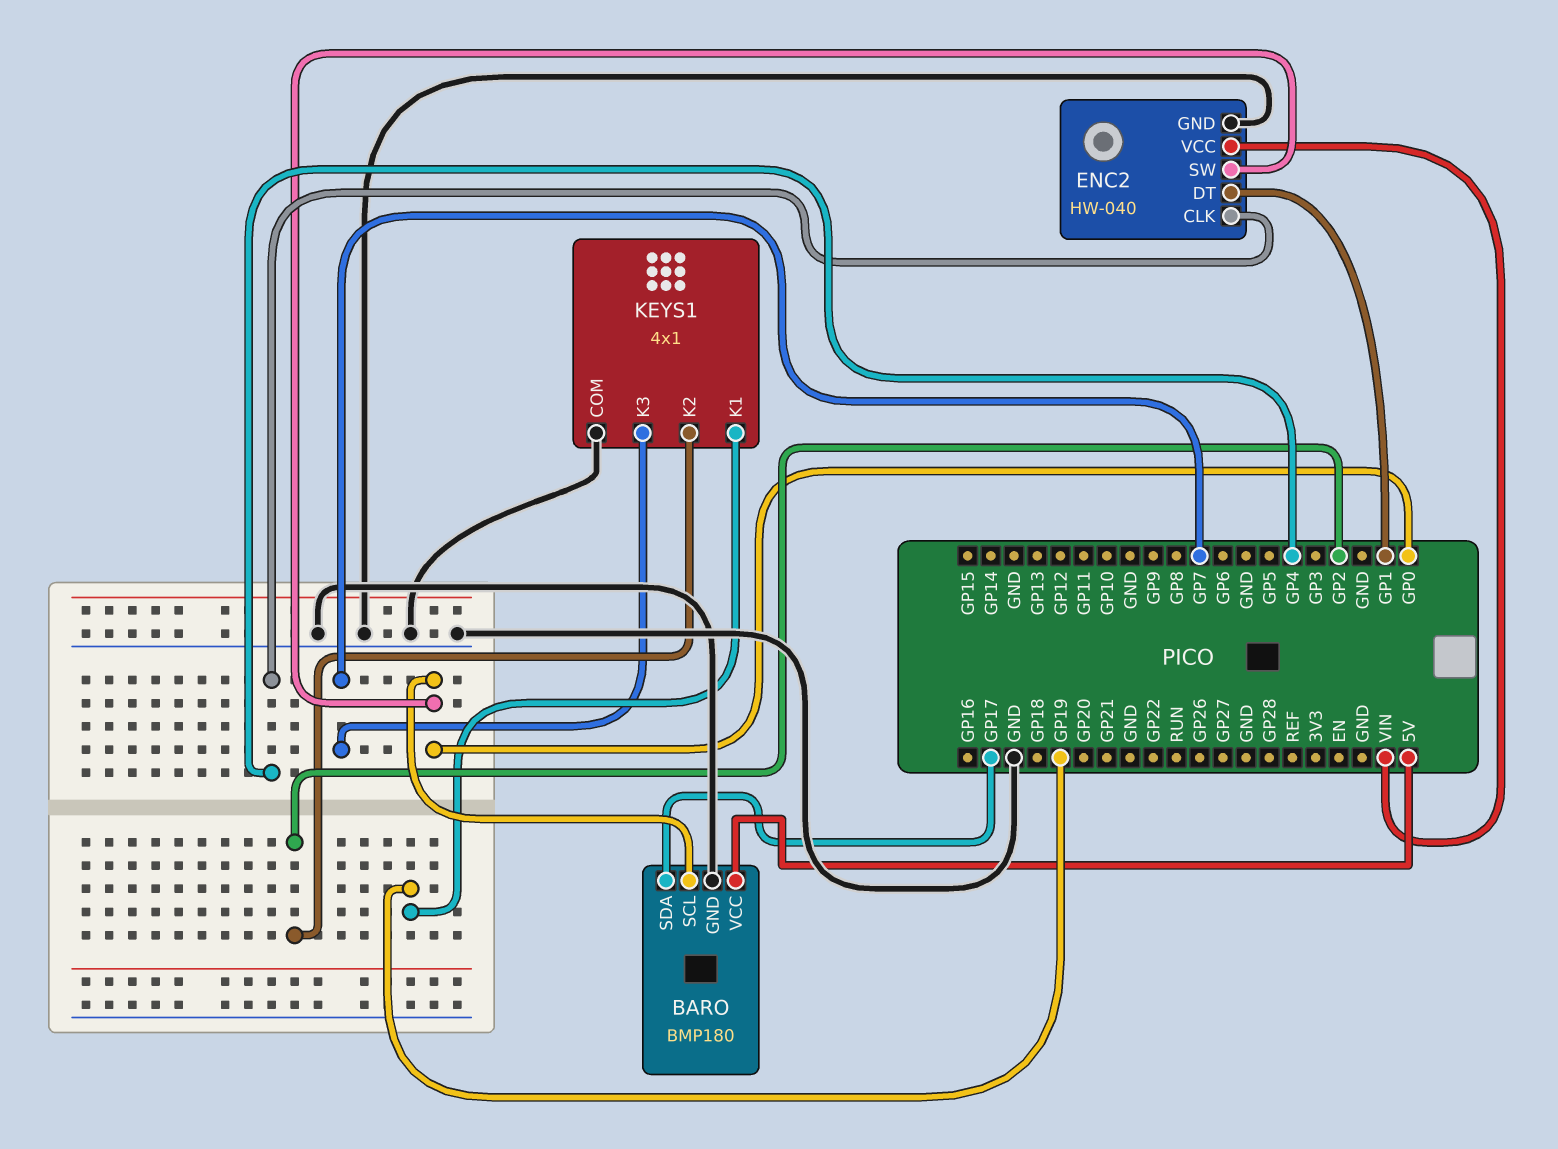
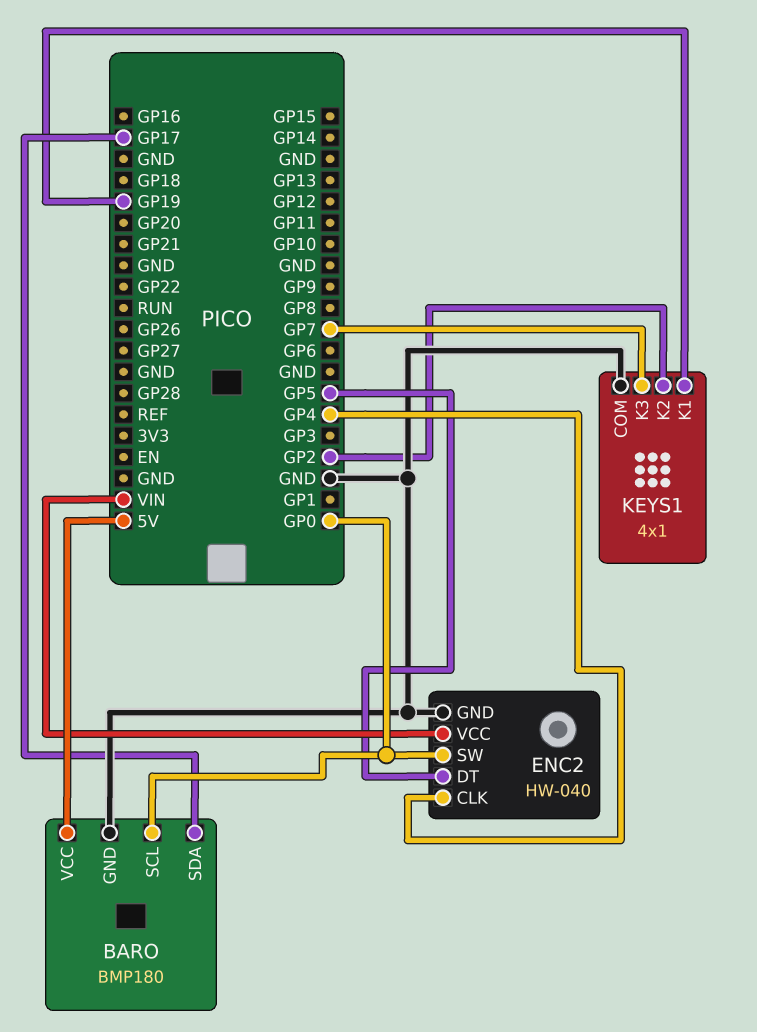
ENC2 pin DT: GP1 -> GP5

